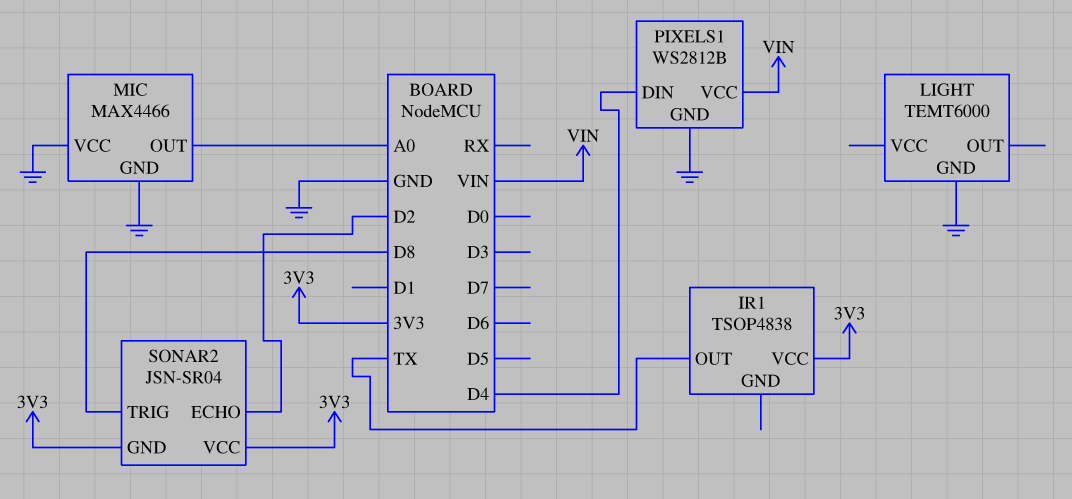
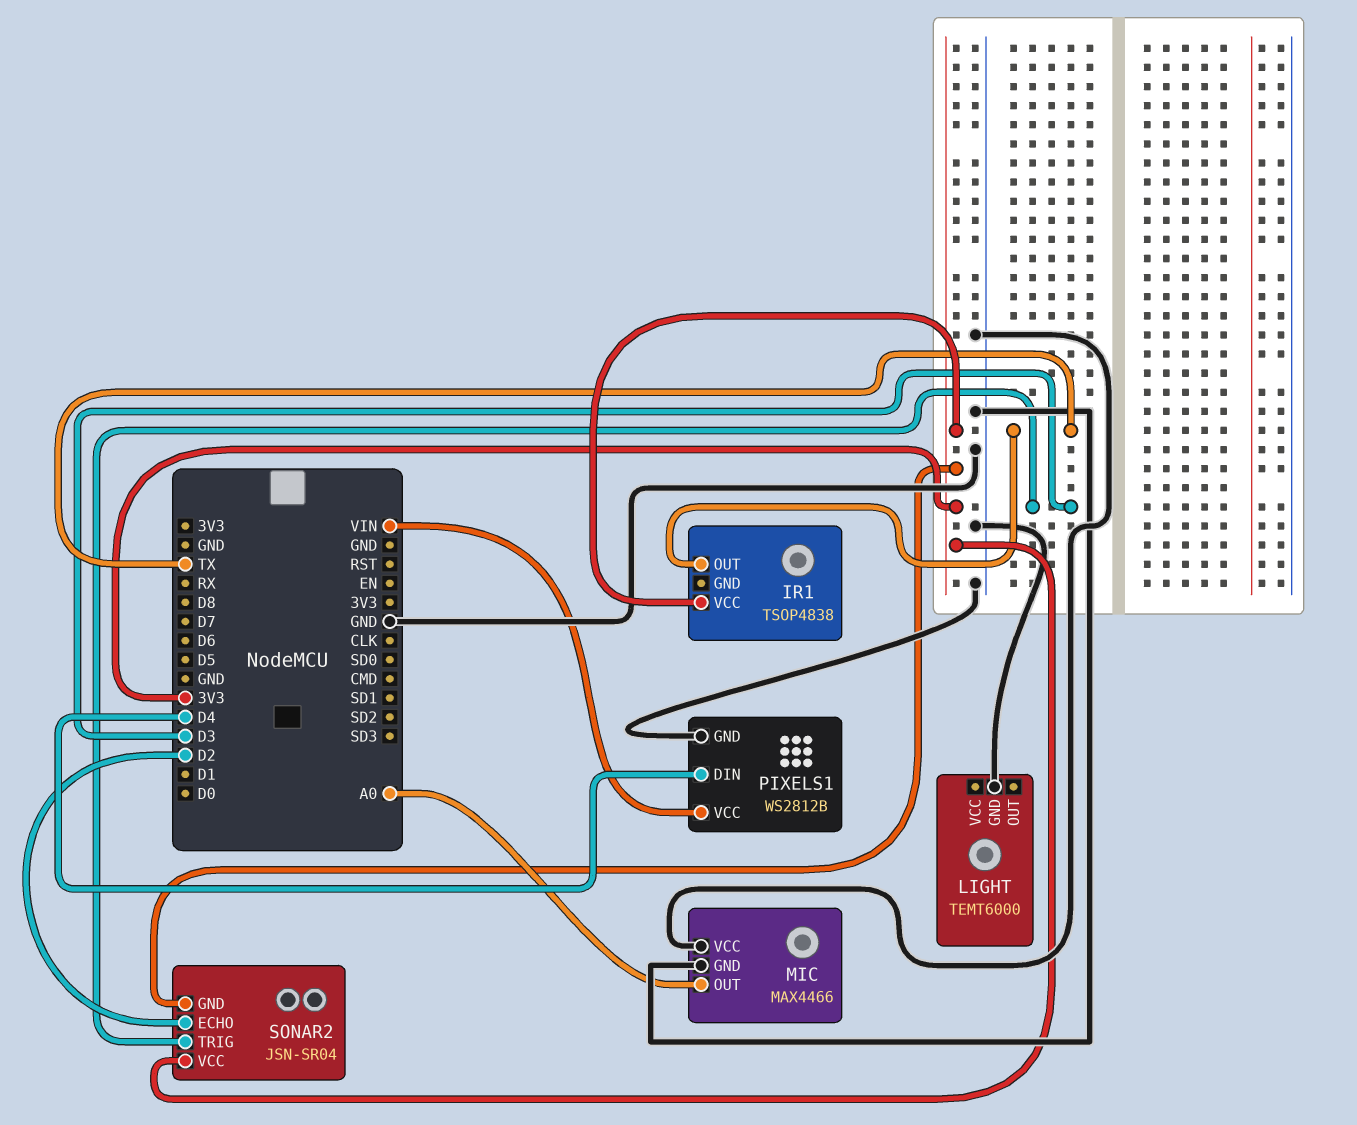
SONAR2 pin TRIG: D8 -> D3

